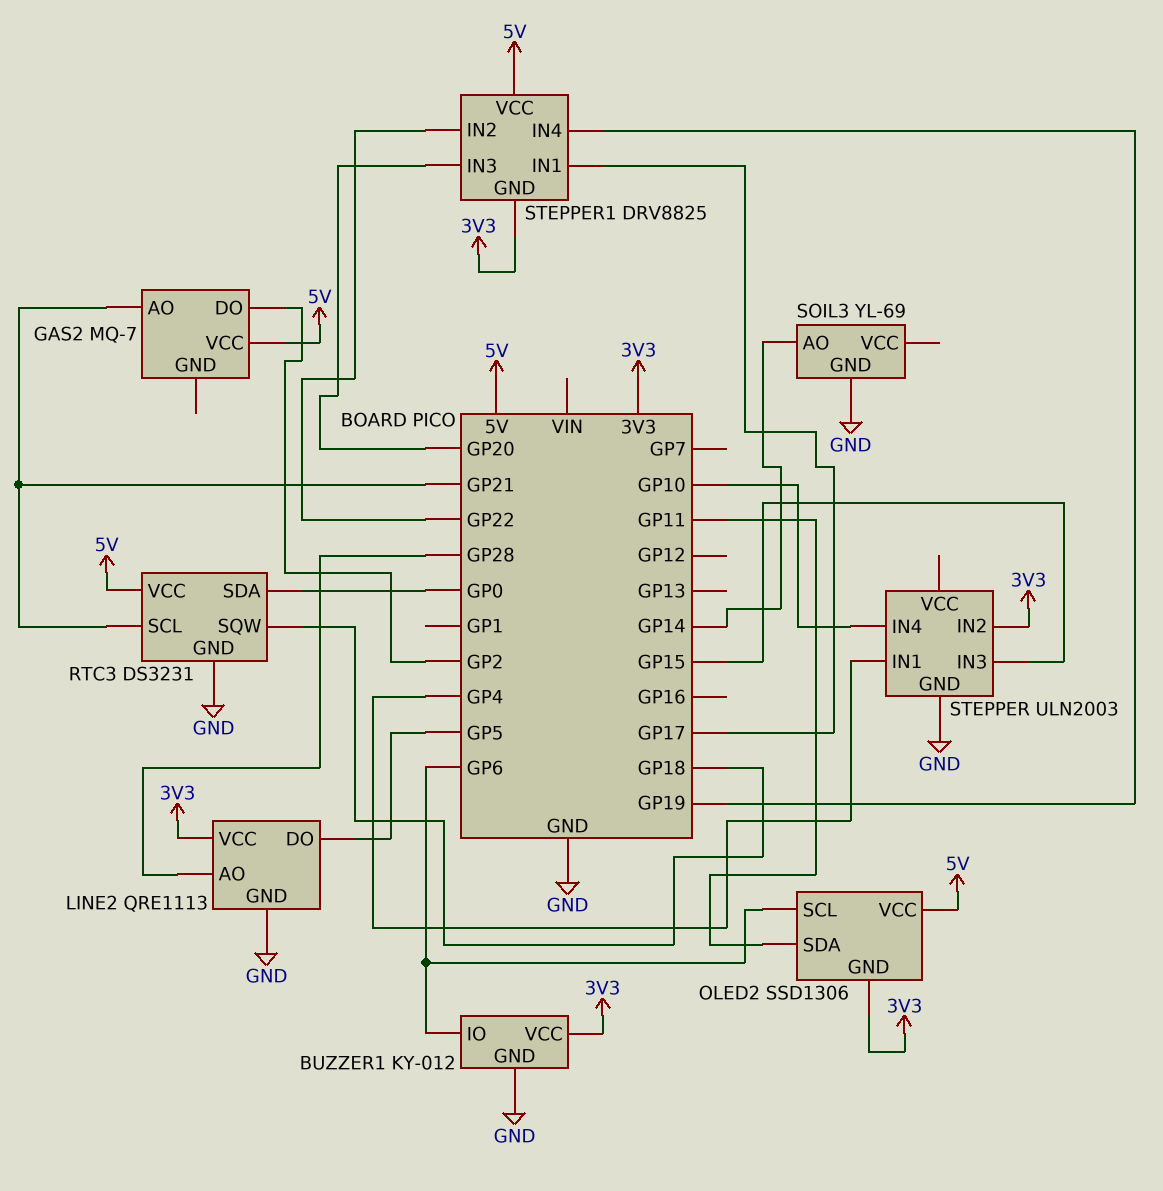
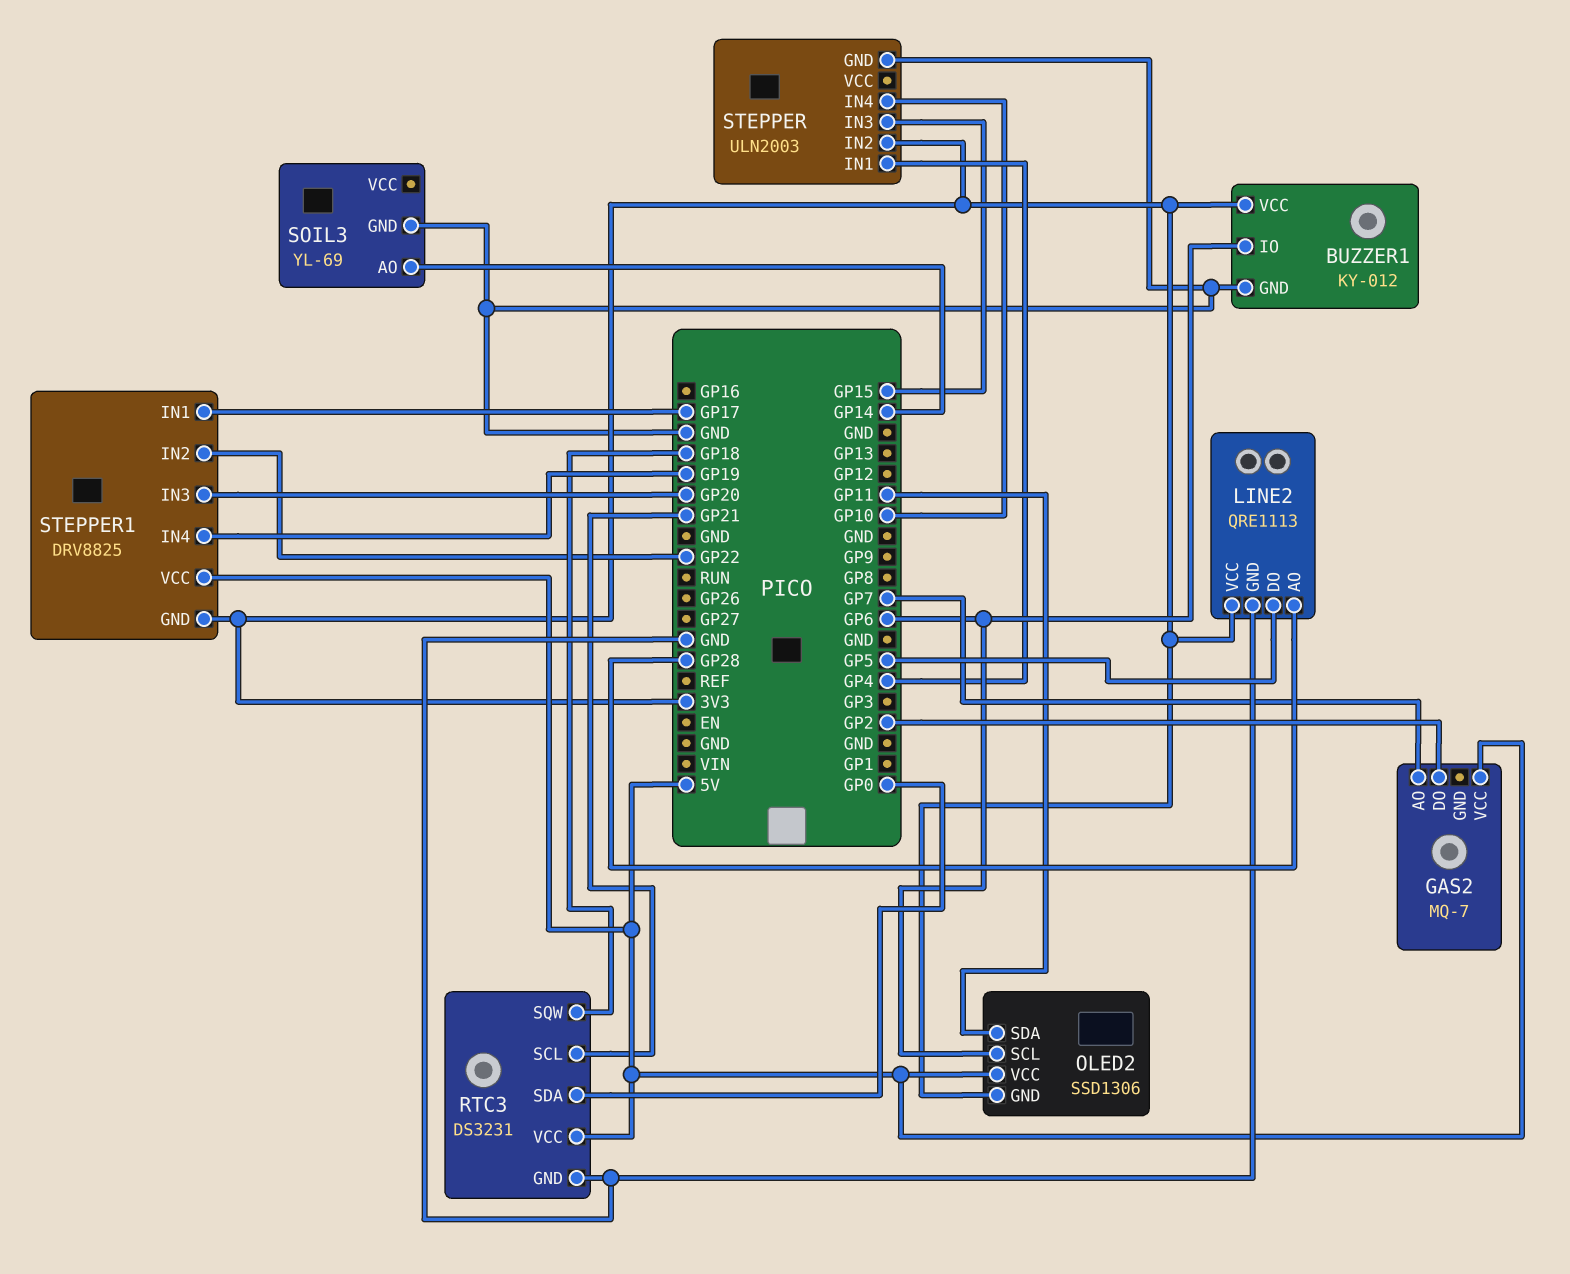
GAS2 pin AO: GP21 -> GP7

